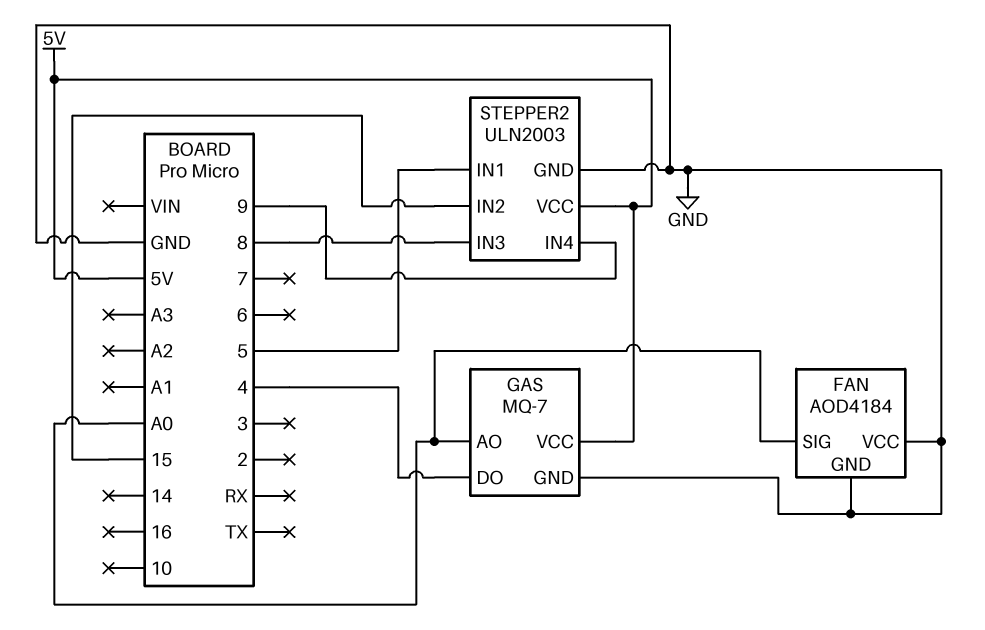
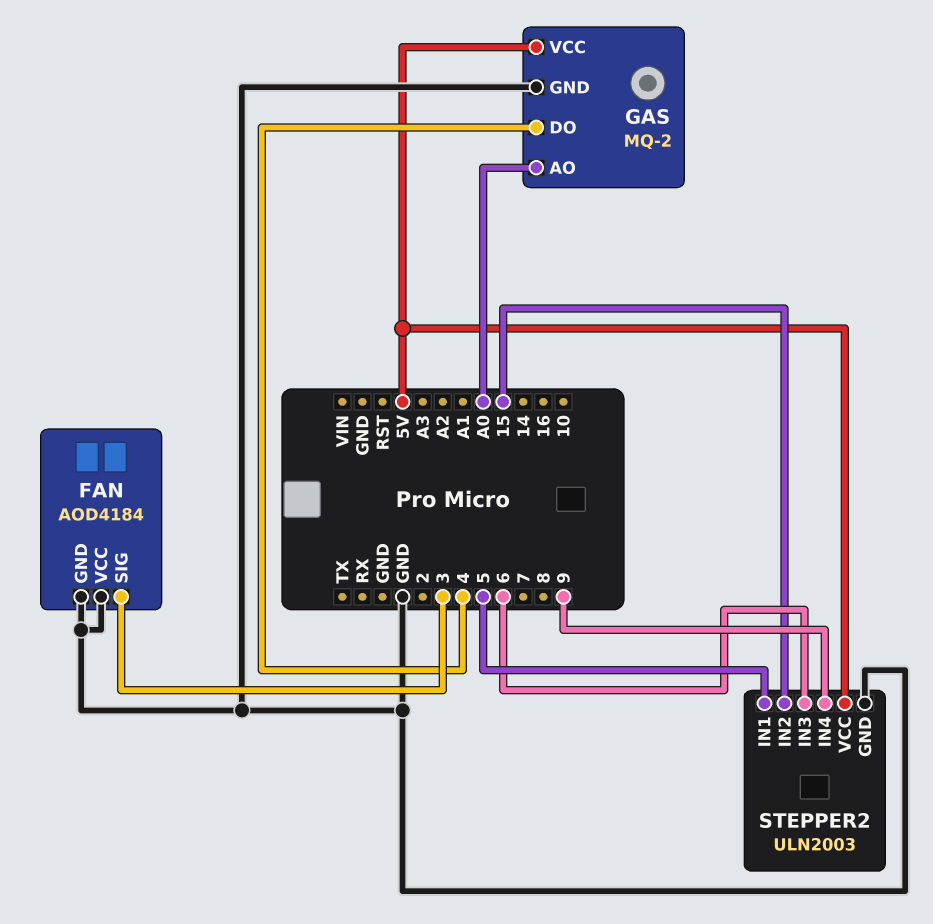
FAN pin SIG: A0 -> 3
GAS: MQ-7 -> MQ-2
STEPPER2 pin IN3: 8 -> 6

